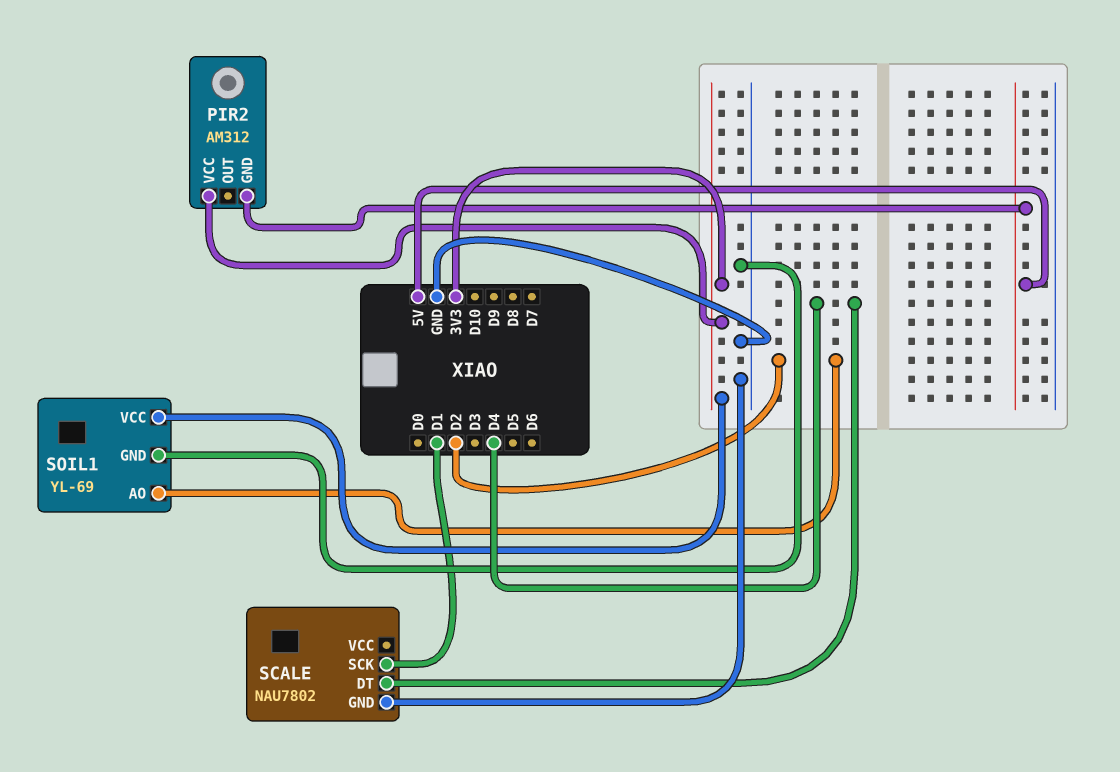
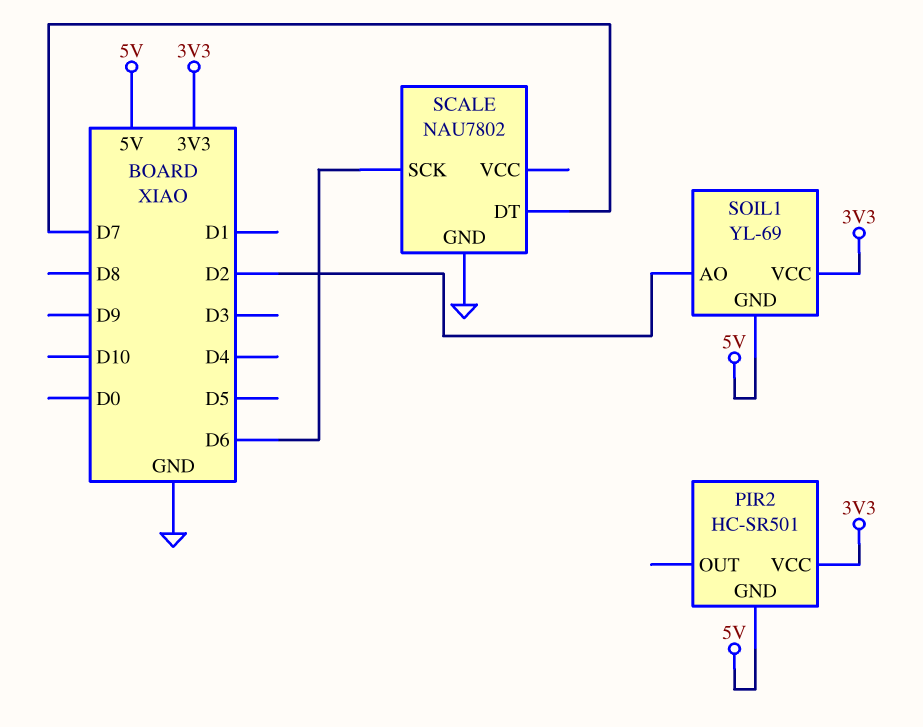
PIR2: AM312 -> HC-SR501
SCALE pin DT: D4 -> D7
SCALE pin SCK: D1 -> D6
SOIL1 pin GND: GND -> 5V

